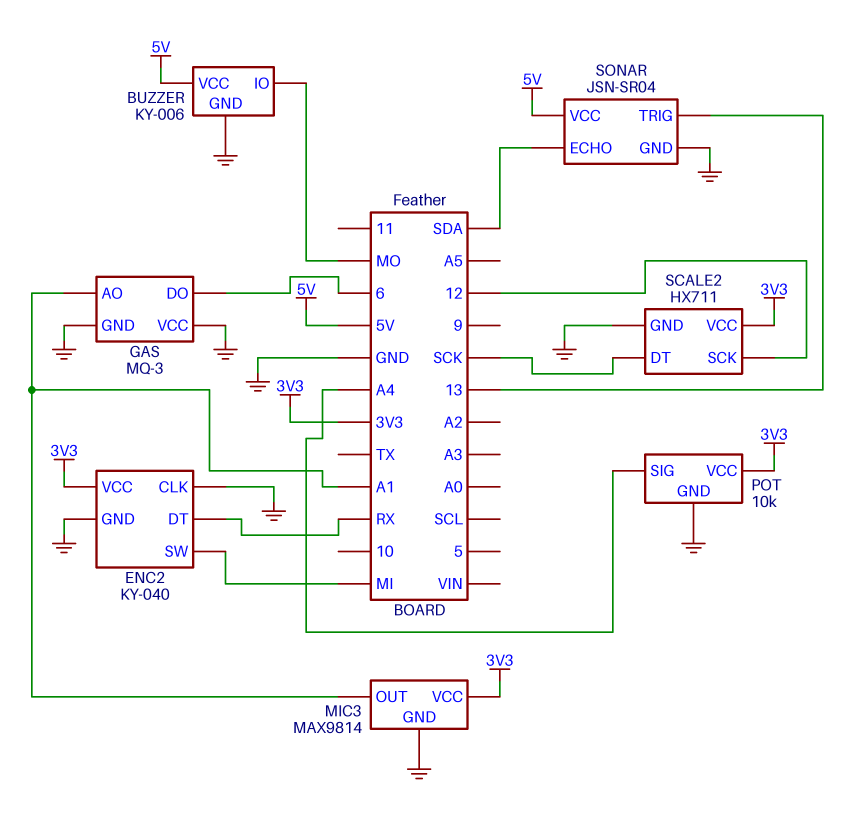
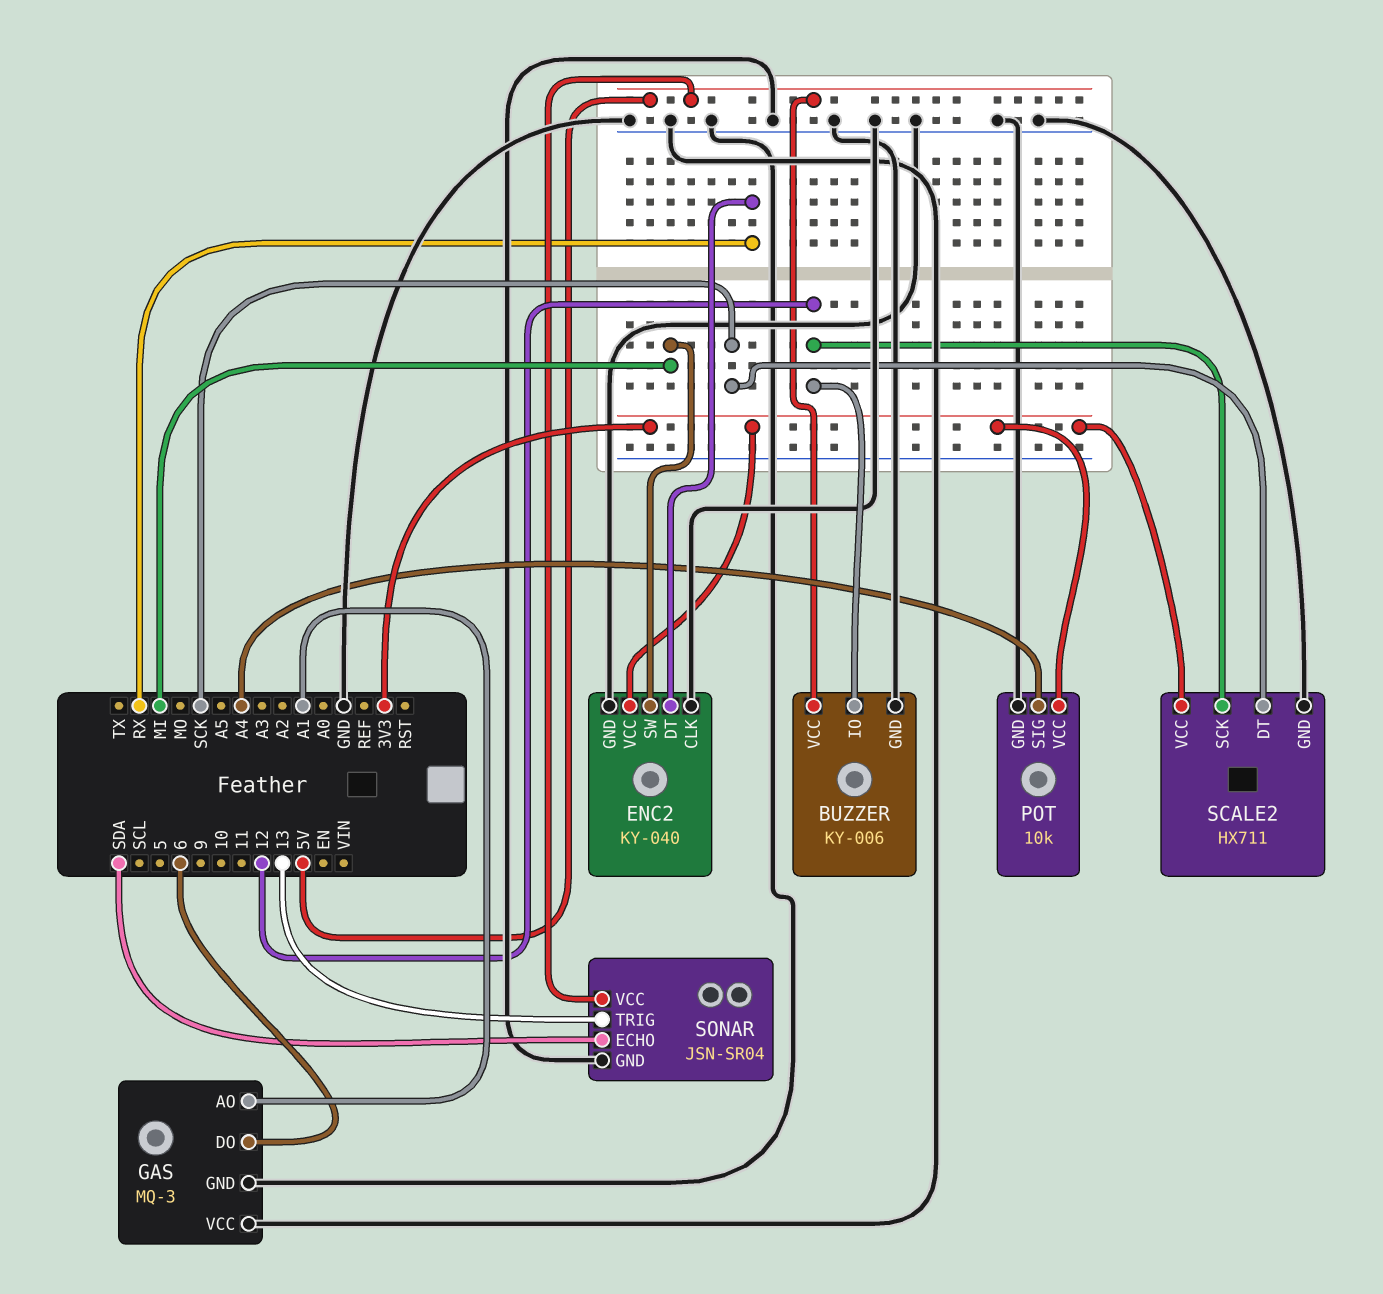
BUZZER pin IO: MO -> 12
MIC3: MAX9814 -> none
MIC3 pin GND: GND -> none
MIC3 pin OUT: A1 -> none
MIC3 pin VCC: 3V3 -> none

